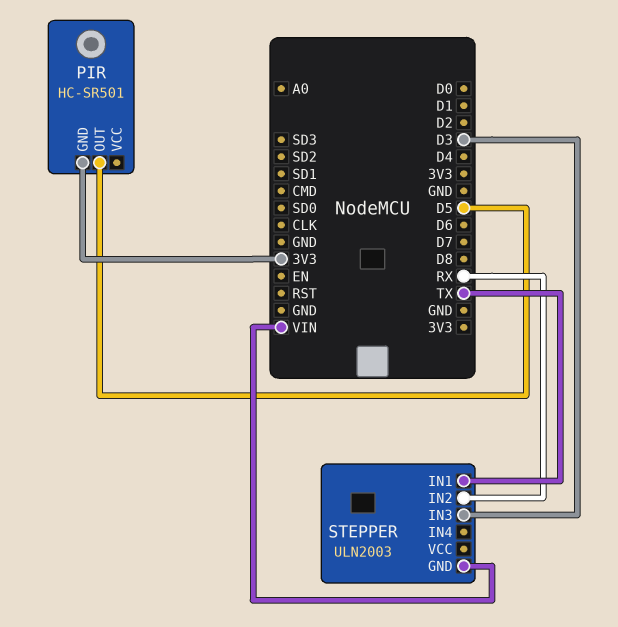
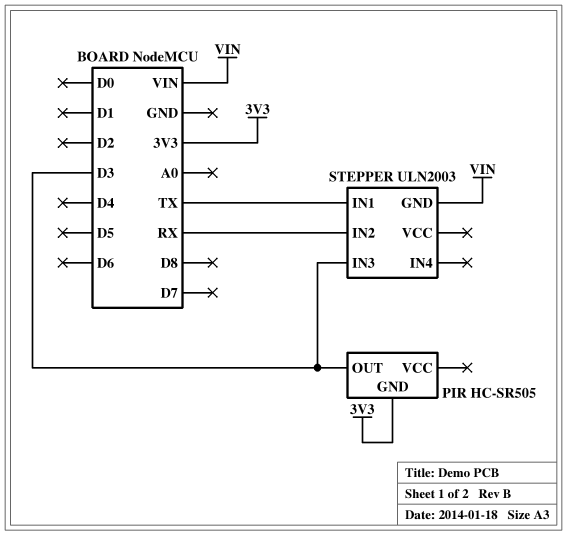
PIR: HC-SR501 -> HC-SR505
PIR pin OUT: D5 -> D3

